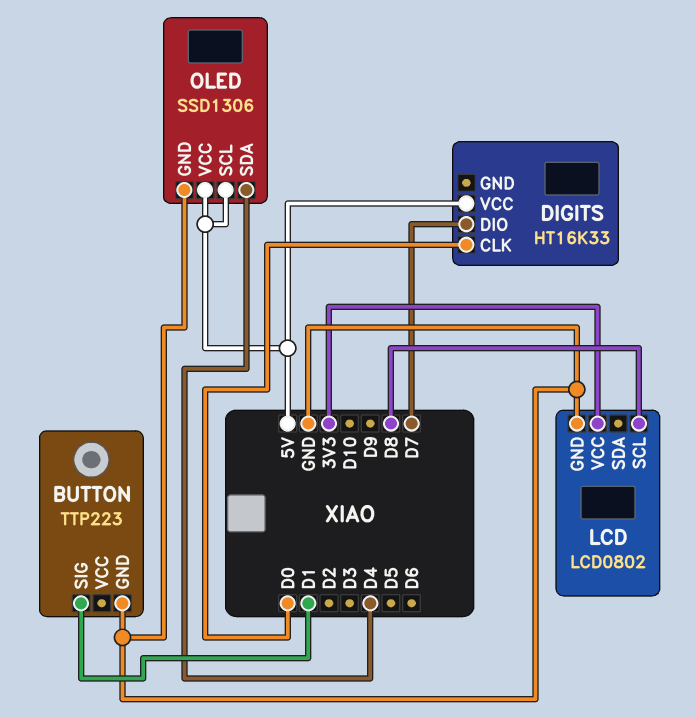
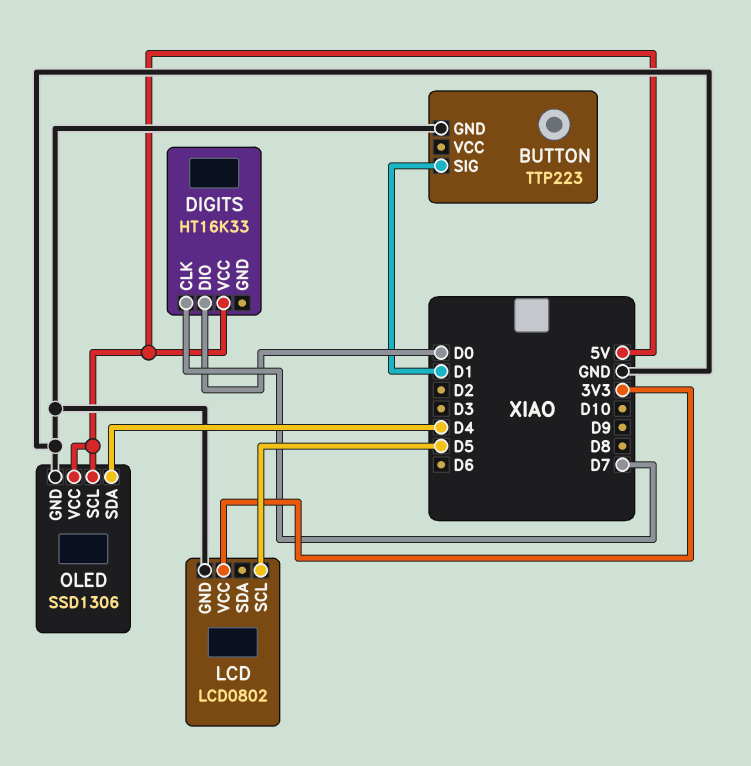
DIGITS pin CLK: D0 -> D7
DIGITS pin DIO: D7 -> D0
LCD pin SCL: D8 -> D5

